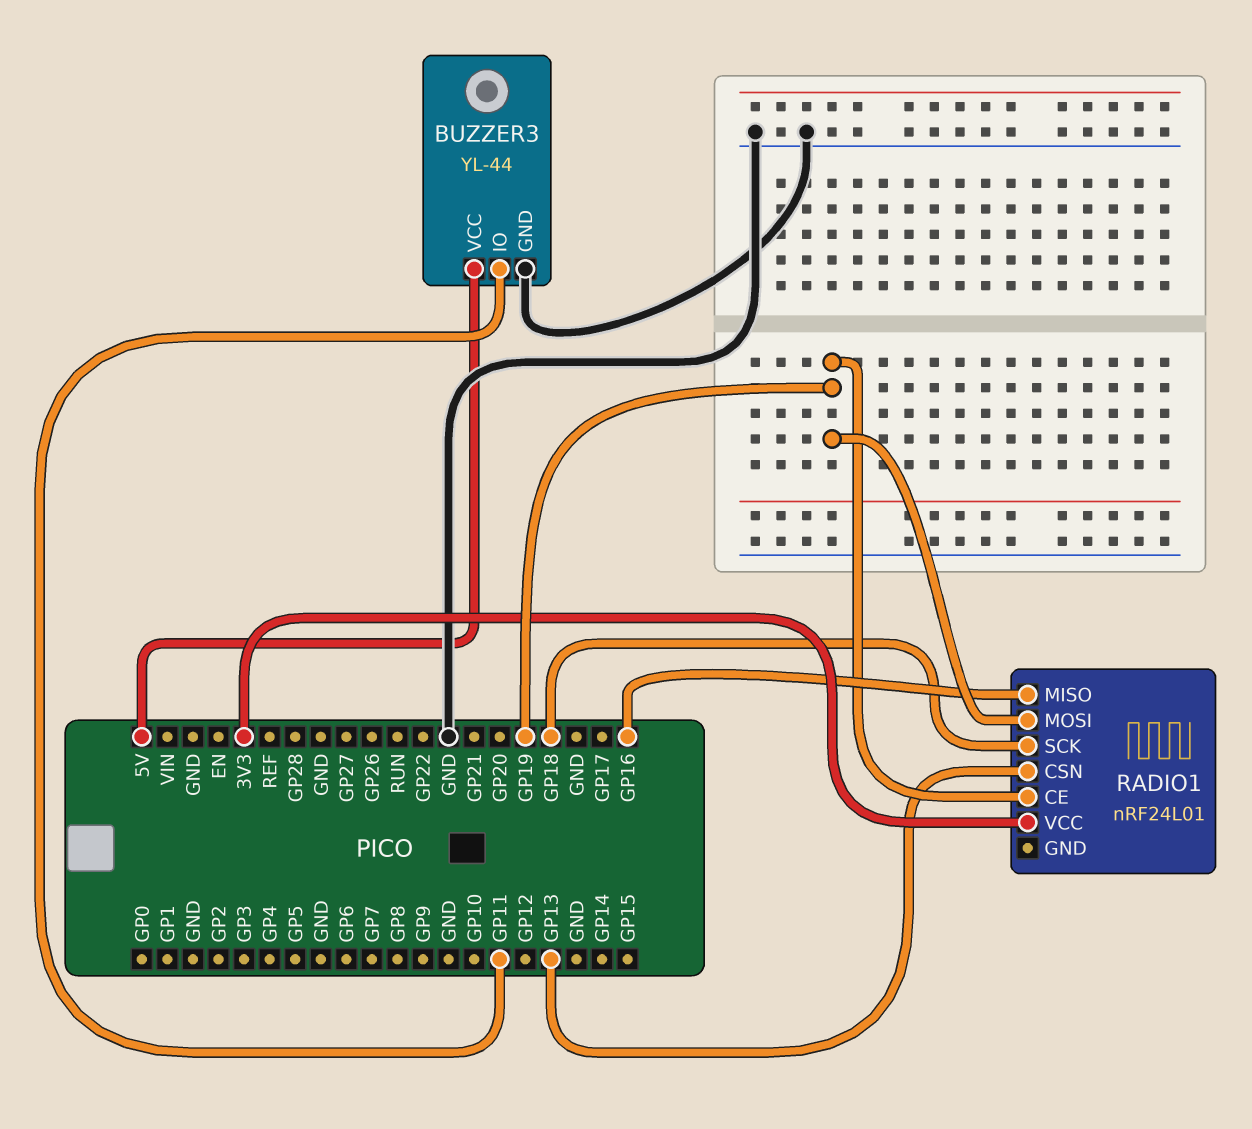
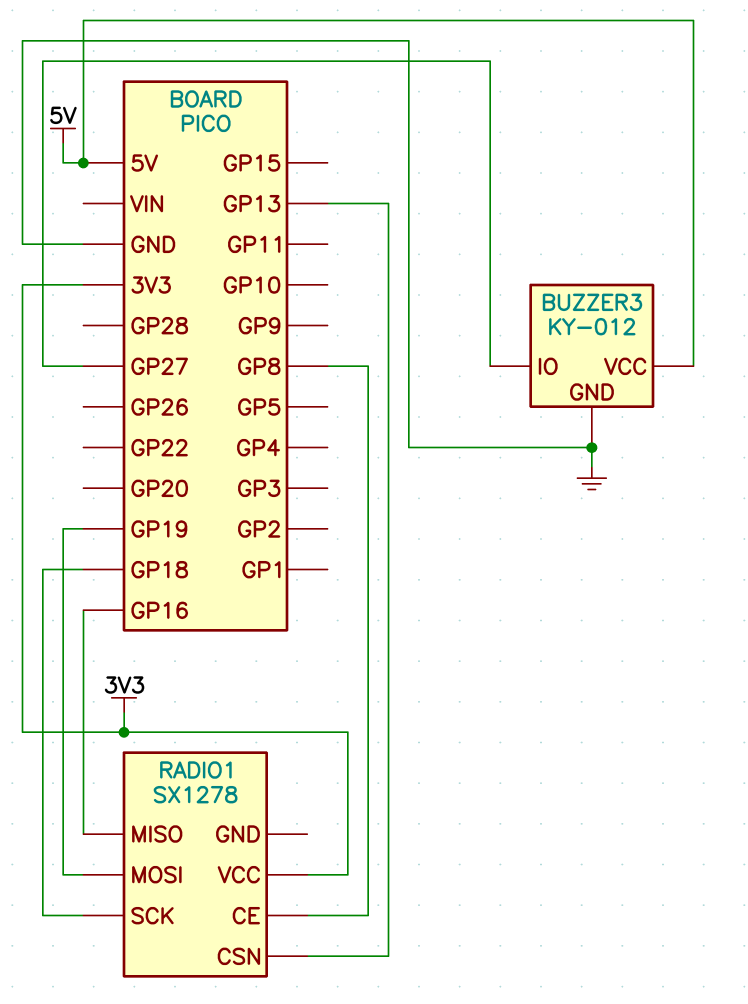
BUZZER3: YL-44 -> KY-012
BUZZER3 pin IO: GP11 -> GP27
RADIO1: nRF24L01 -> SX1278
RADIO1 pin CE: GP19 -> GP8

